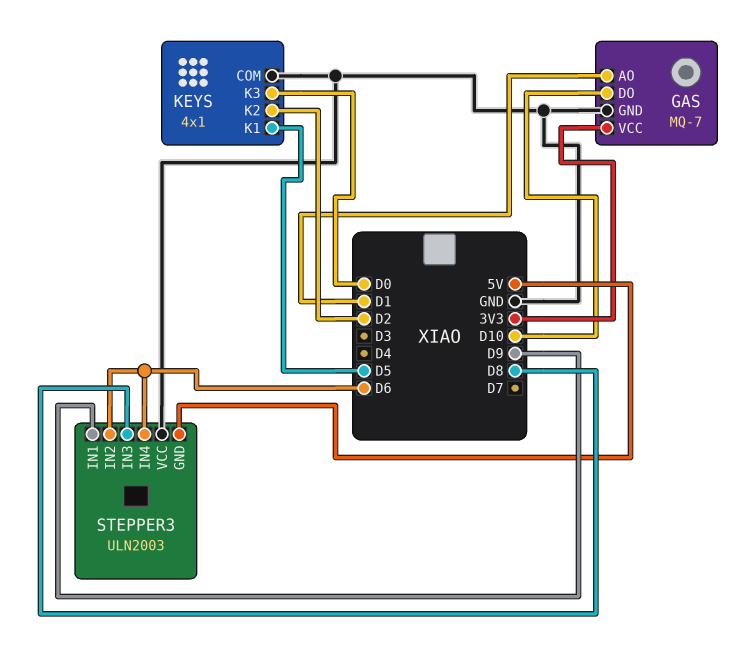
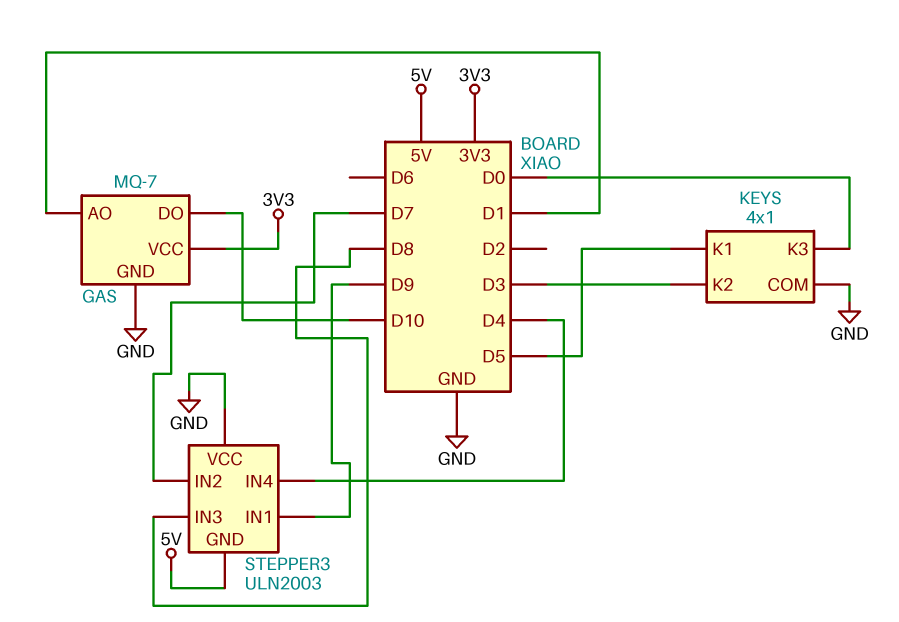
KEYS pin K2: D2 -> D3
STEPPER3 pin IN2: D6 -> D7
STEPPER3 pin IN4: D6 -> D4

